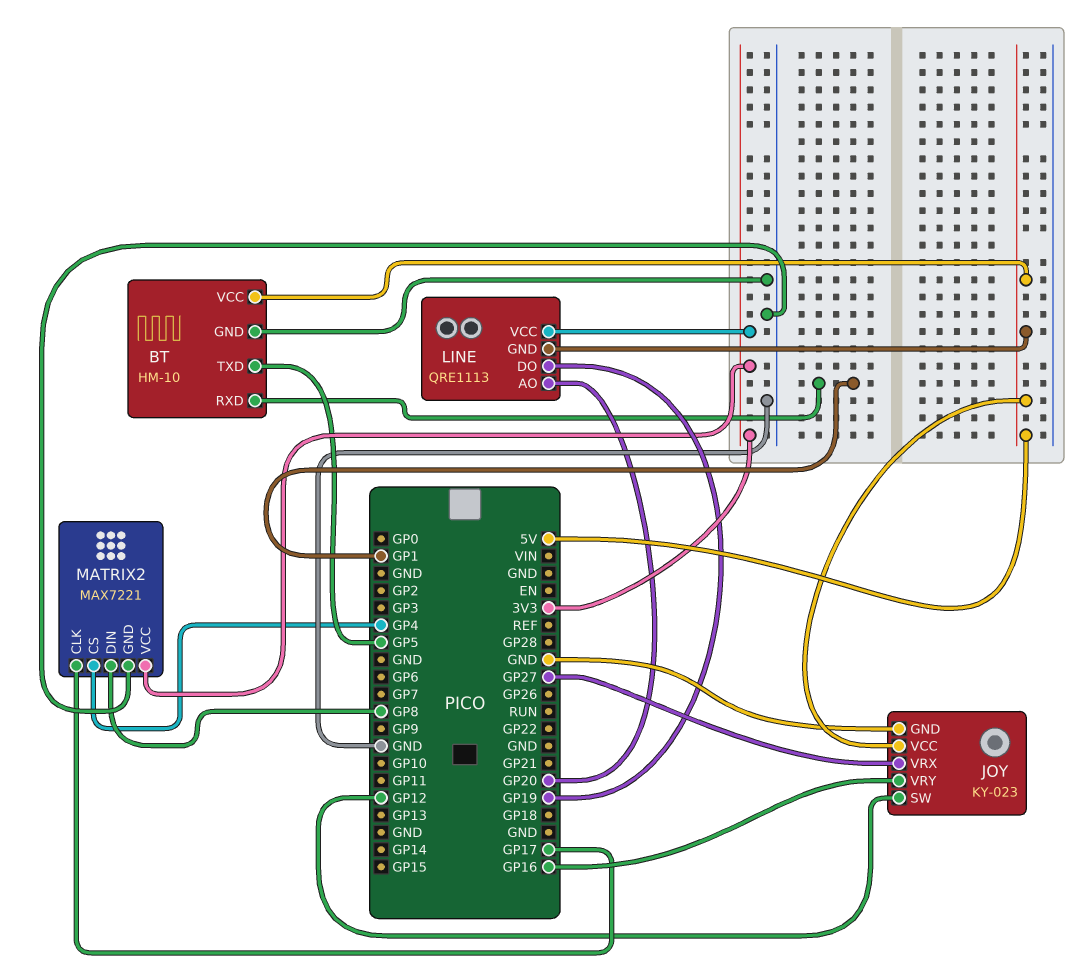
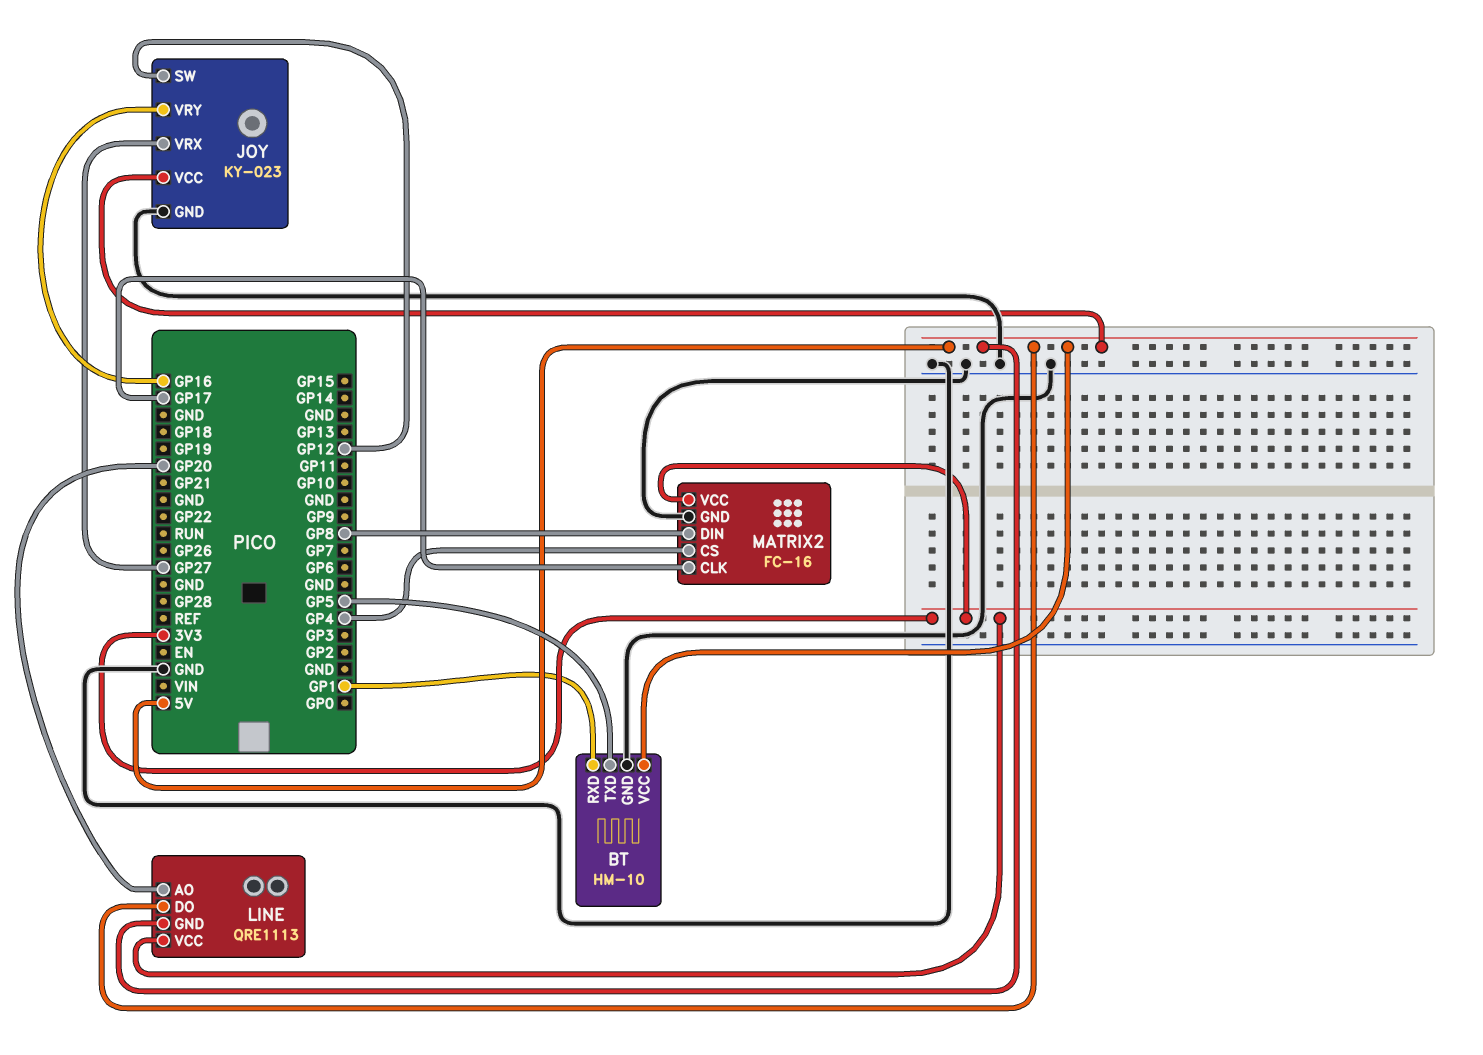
LINE pin DO: GP19 -> 5V
MATRIX2: MAX7221 -> FC-16

